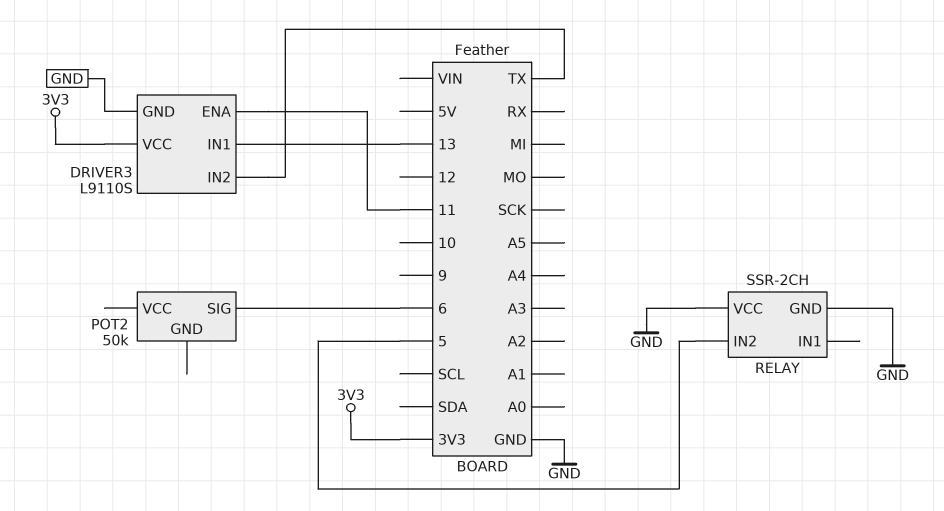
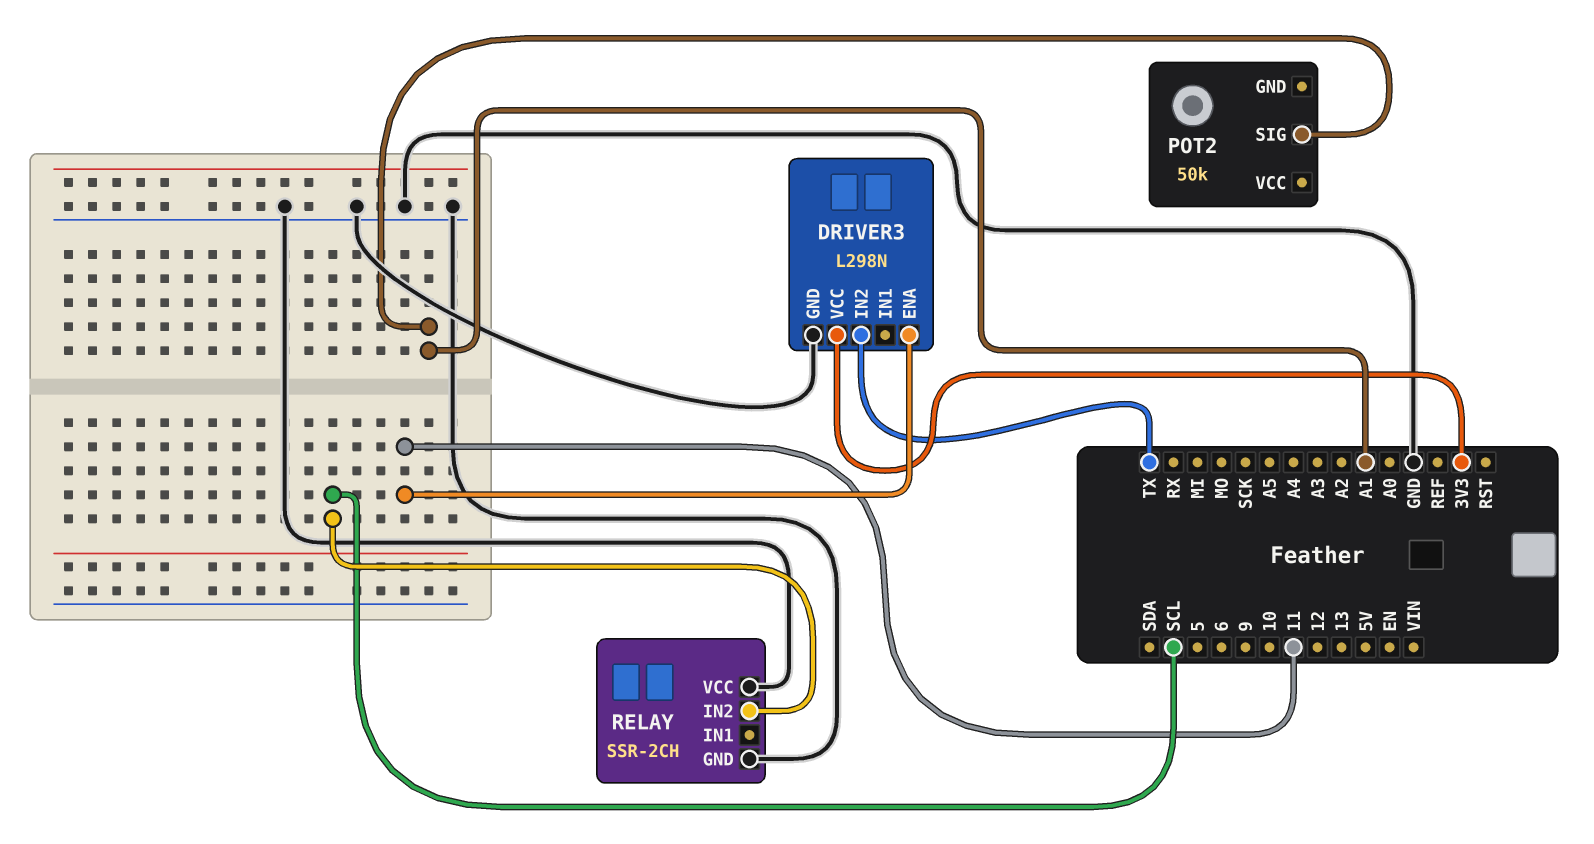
DRIVER3: L9110S -> L298N
DRIVER3 pin IN1: 13 -> none
POT2 pin SIG: 6 -> A1
RELAY pin IN2: 5 -> SCL

